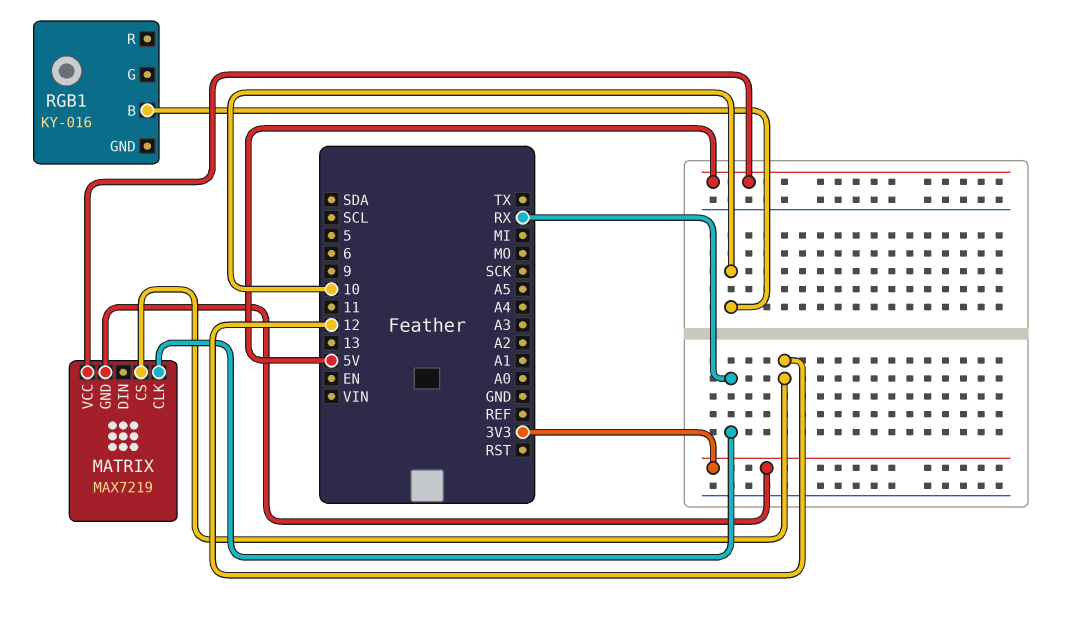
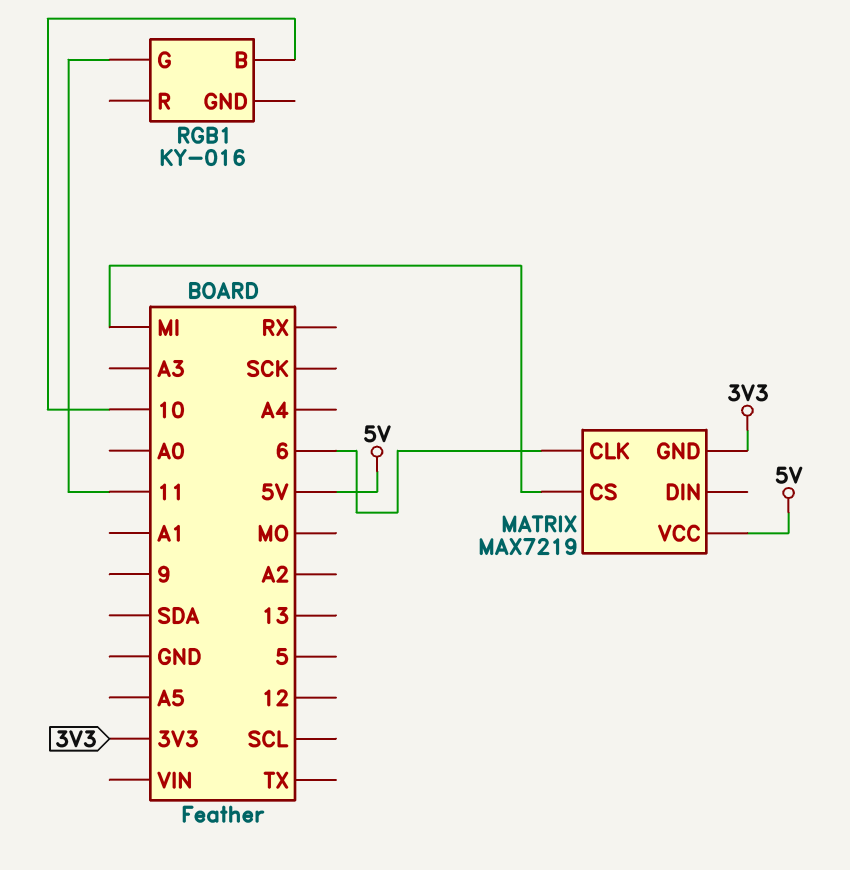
MATRIX pin CLK: RX -> 6
MATRIX pin CS: 12 -> MI
RGB1 pin G: none -> 11

